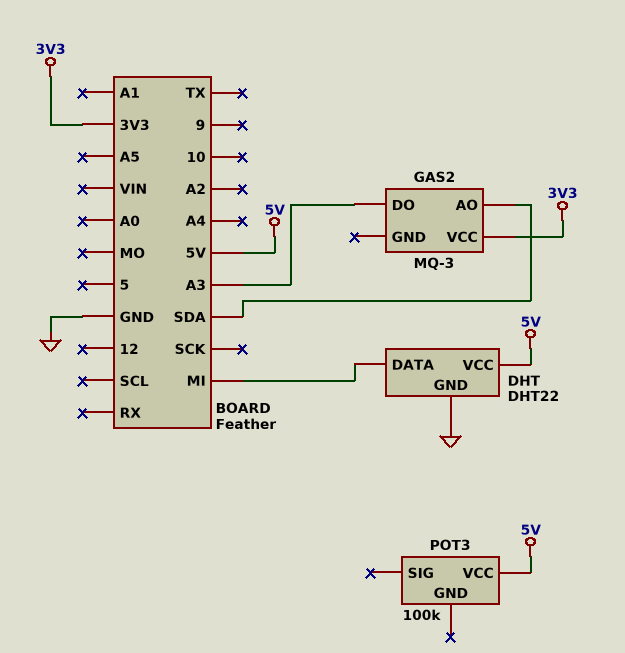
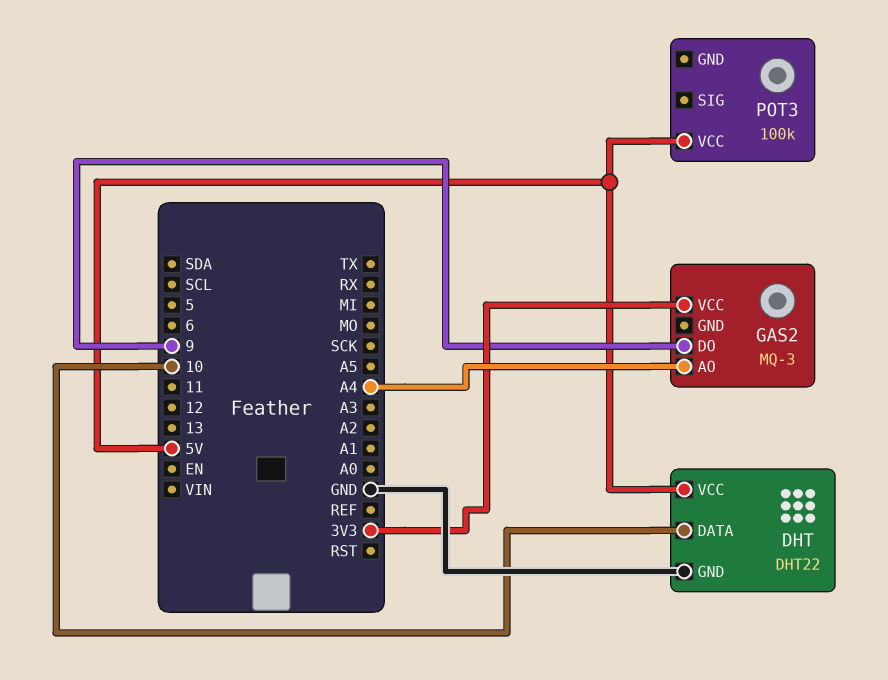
DHT pin DATA: MI -> 10
GAS2 pin AO: SDA -> A4
GAS2 pin DO: A3 -> 9

